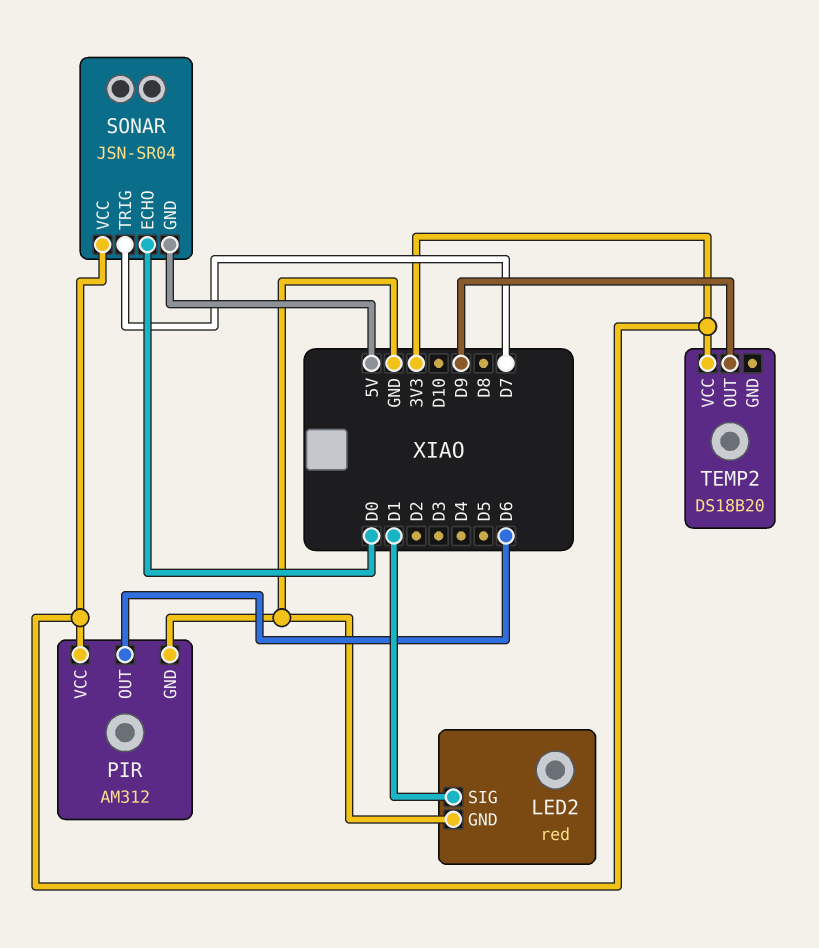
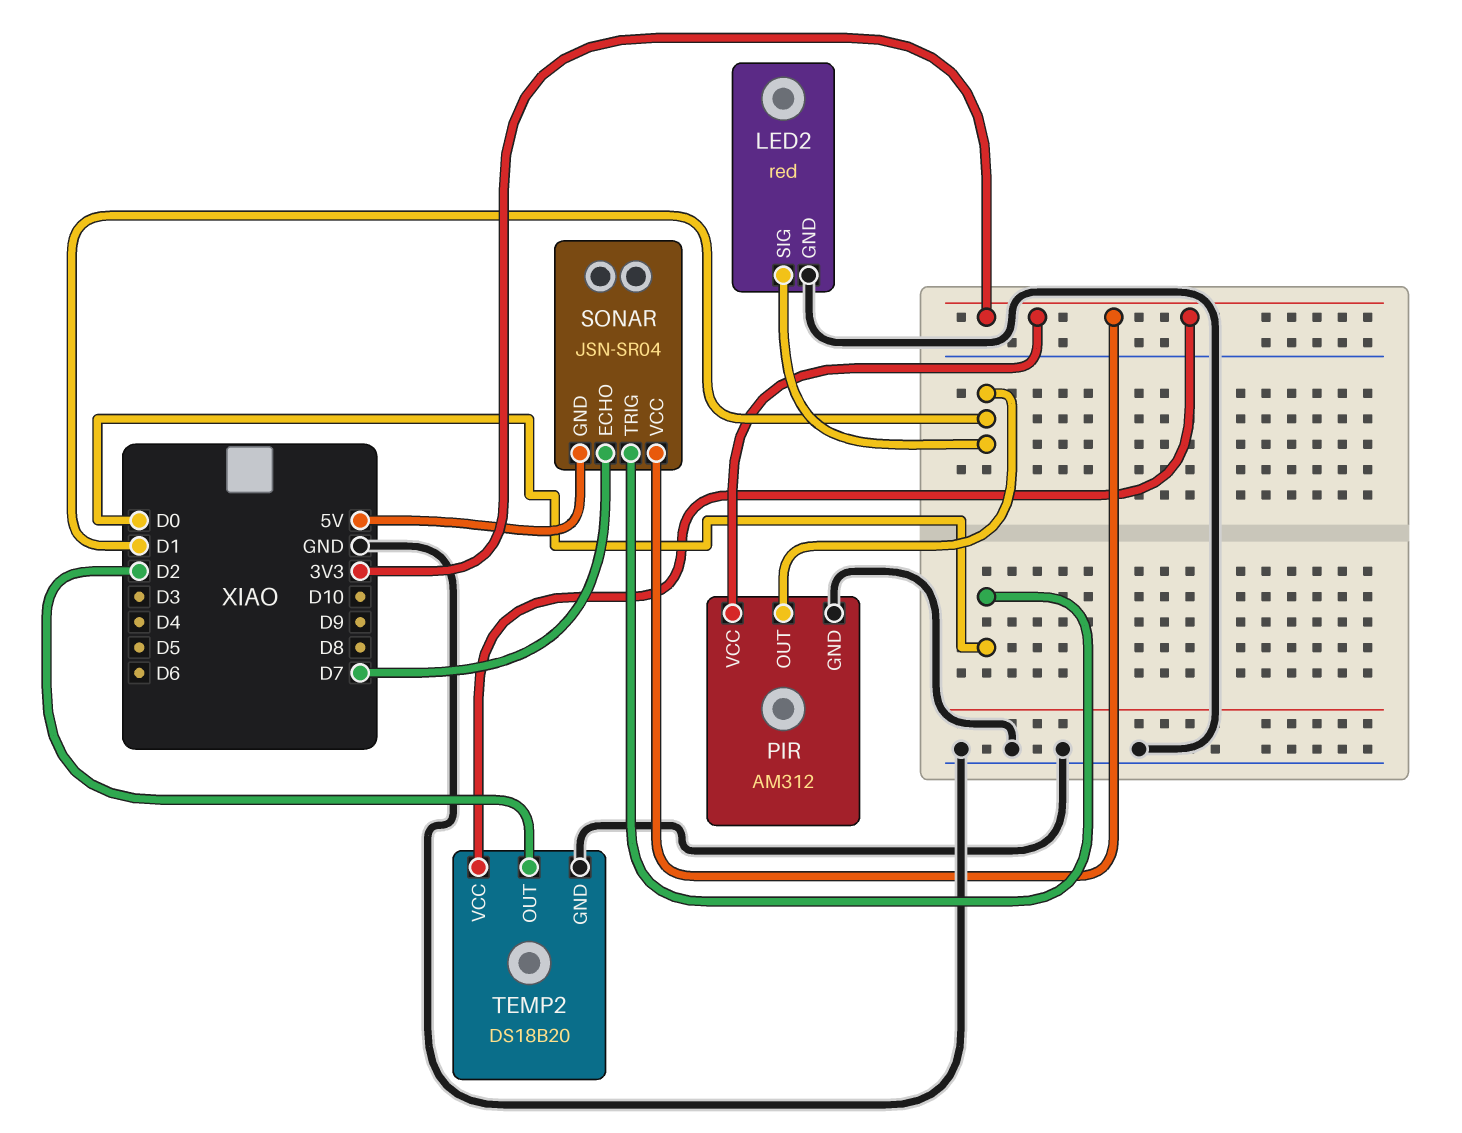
PIR pin OUT: D6 -> D1
SONAR pin ECHO: D0 -> D7
SONAR pin TRIG: D7 -> D0
TEMP2 pin GND: none -> GND
TEMP2 pin OUT: D9 -> D2

